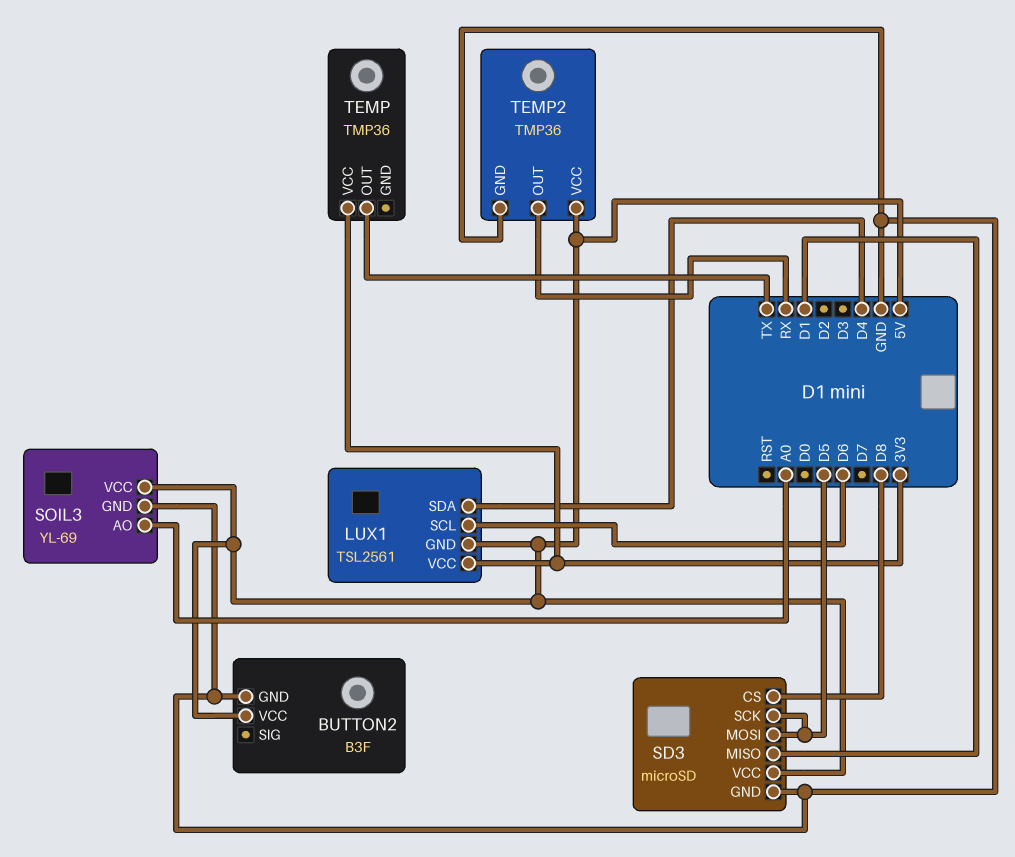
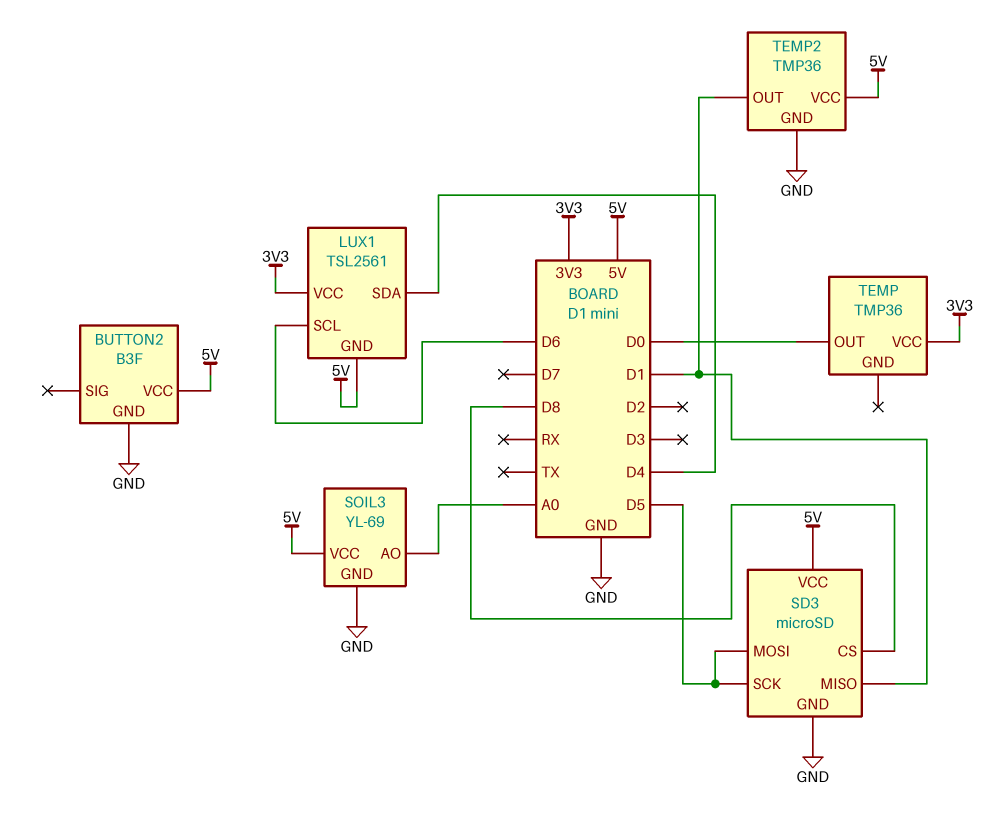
TEMP pin OUT: TX -> D0
TEMP2 pin OUT: RX -> D1

